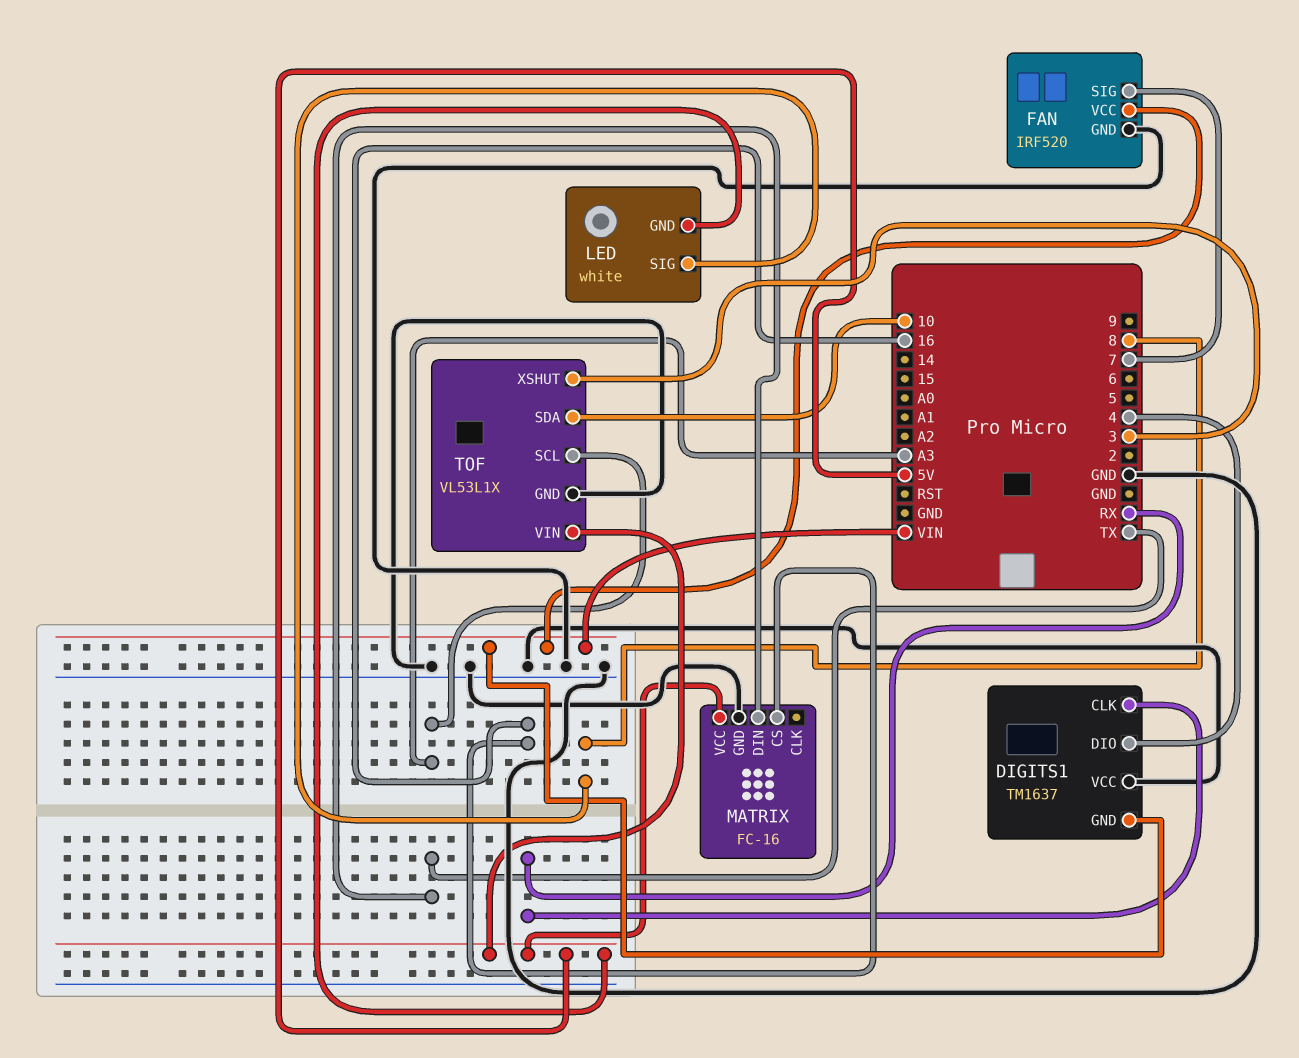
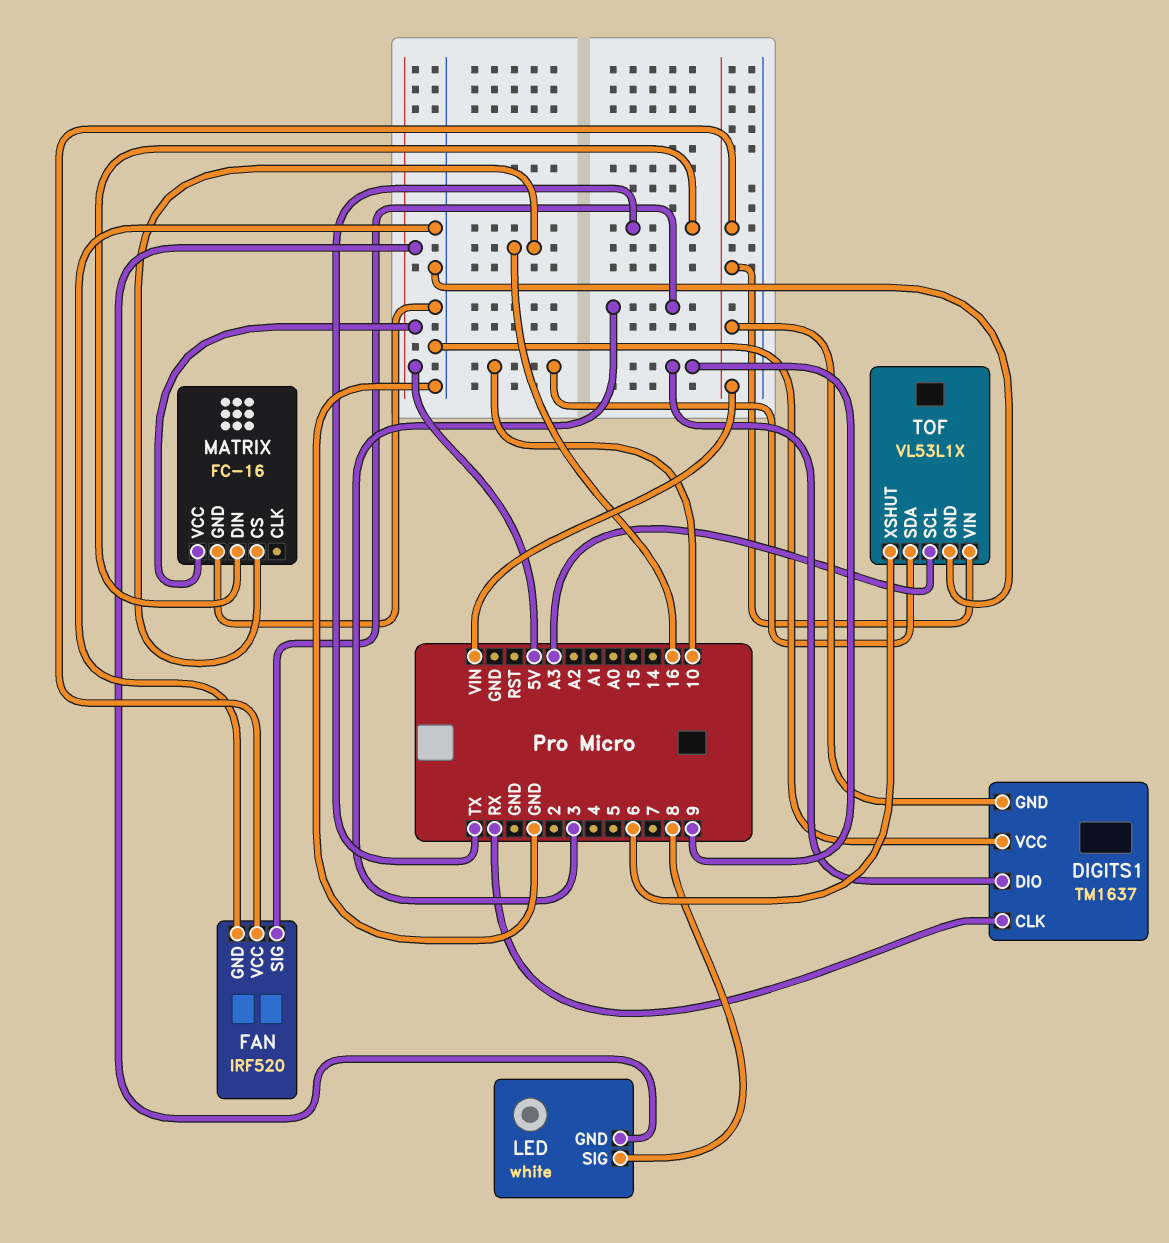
DIGITS1 pin DIO: 4 -> 9
FAN pin SIG: 7 -> 3
TOF pin VIN: 5V -> VIN
TOF pin XSHUT: 3 -> 6

